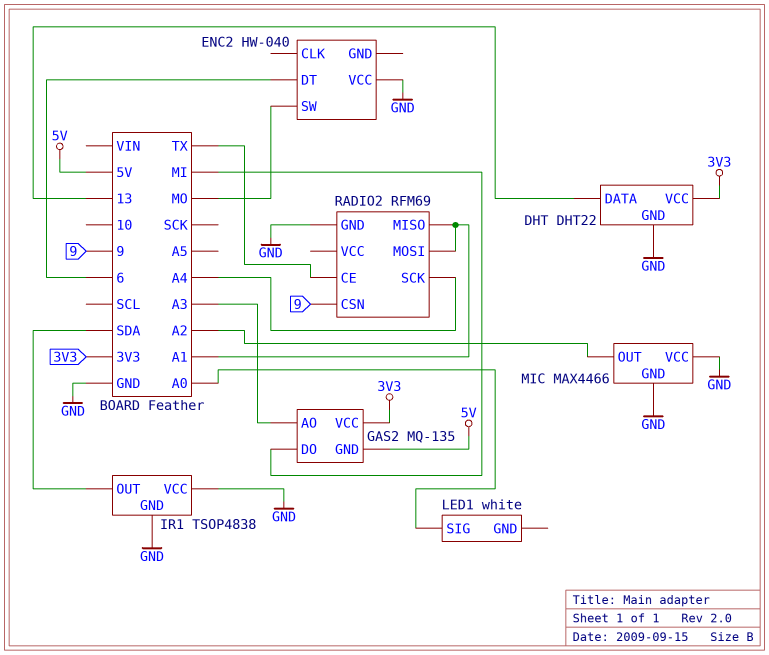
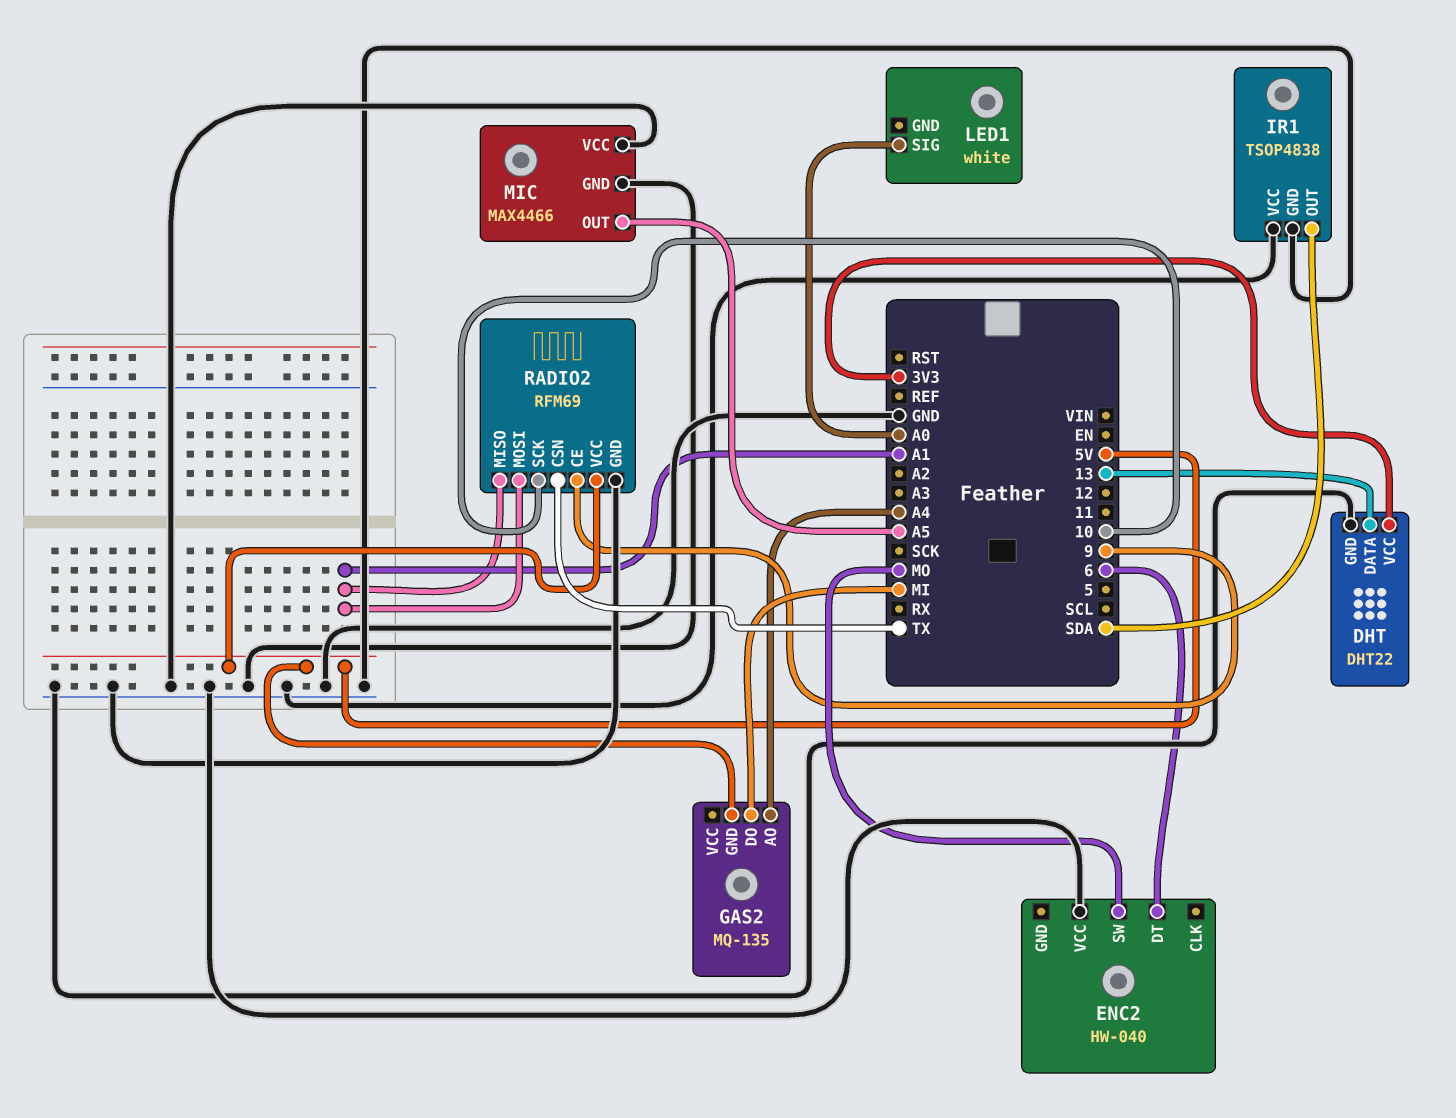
GAS2 pin AO: A3 -> A4
GAS2 pin VCC: 3V3 -> none
MIC pin OUT: A2 -> A5
RADIO2 pin CE: TX -> 9
RADIO2 pin CSN: 9 -> TX
RADIO2 pin SCK: A4 -> 10
RADIO2 pin VCC: none -> 5V

